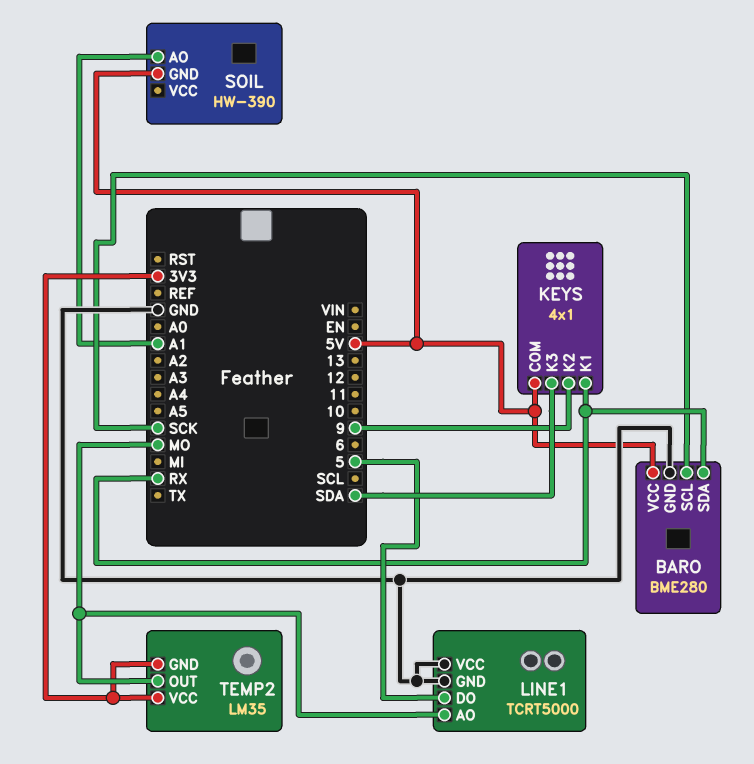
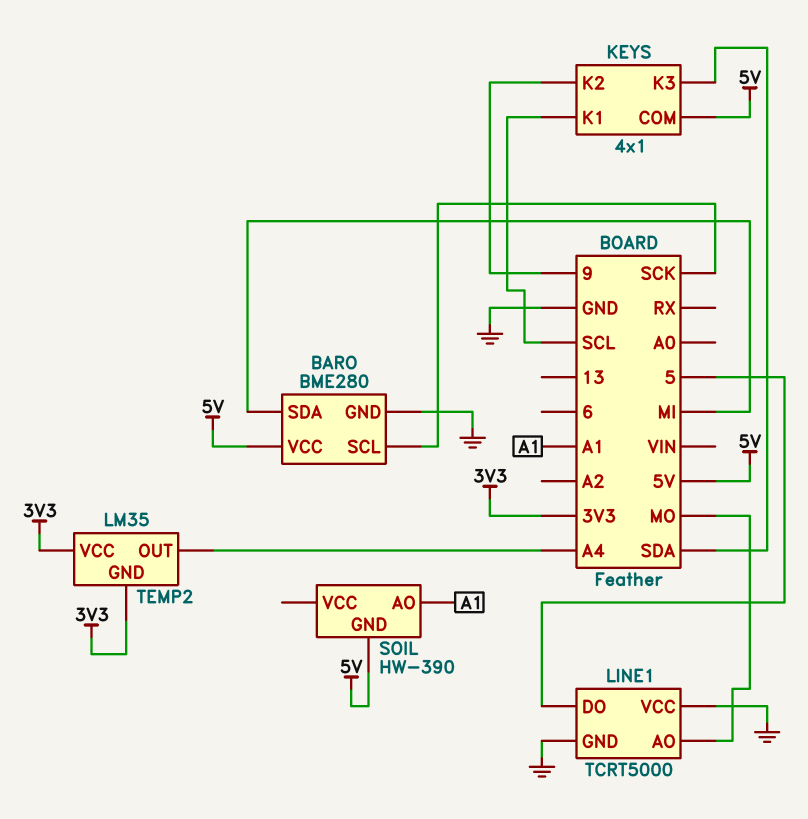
BARO pin SDA: RX -> MI
KEYS pin K1: RX -> SCL
TEMP2 pin OUT: MO -> A4

